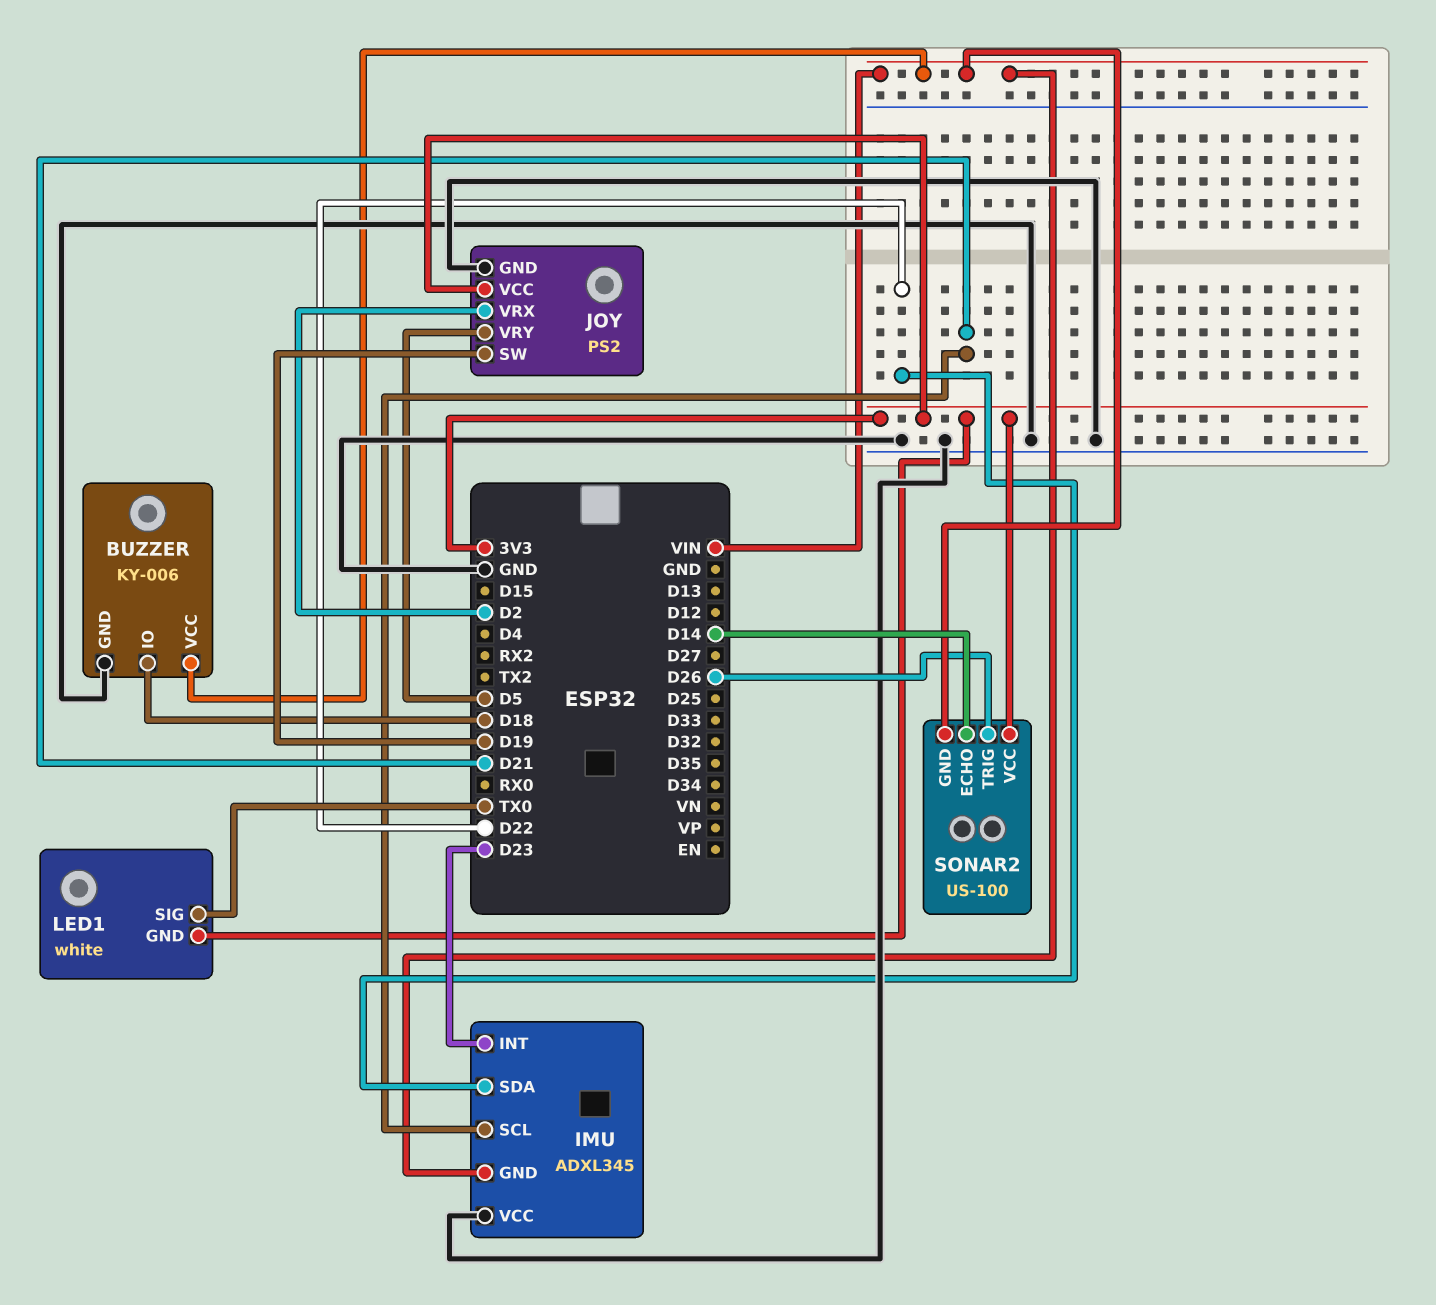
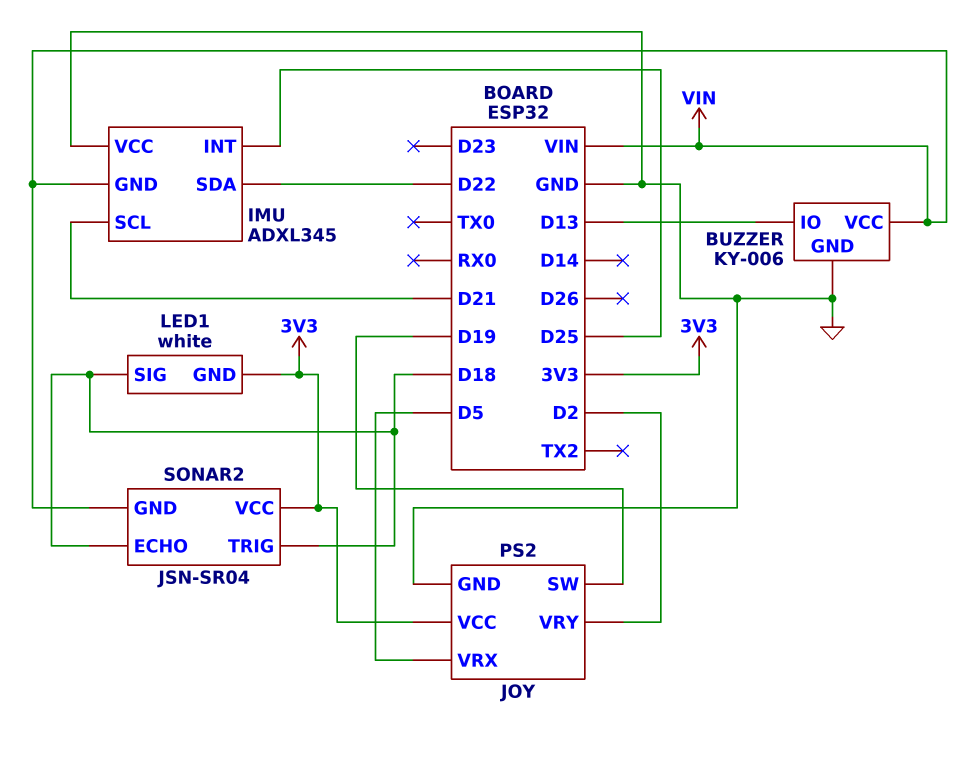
BUZZER pin IO: D18 -> D13
IMU pin INT: D23 -> D25
JOY pin VRX: D2 -> D5
JOY pin VRY: D5 -> D2
LED1 pin SIG: TX0 -> D18
SONAR2: US-100 -> JSN-SR04
SONAR2 pin ECHO: D14 -> D18
SONAR2 pin TRIG: D26 -> D18

